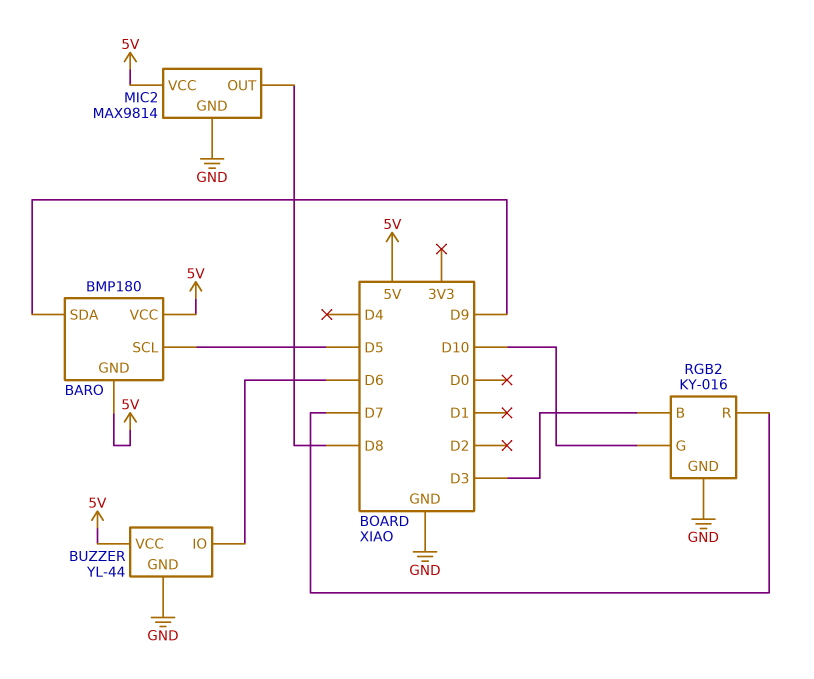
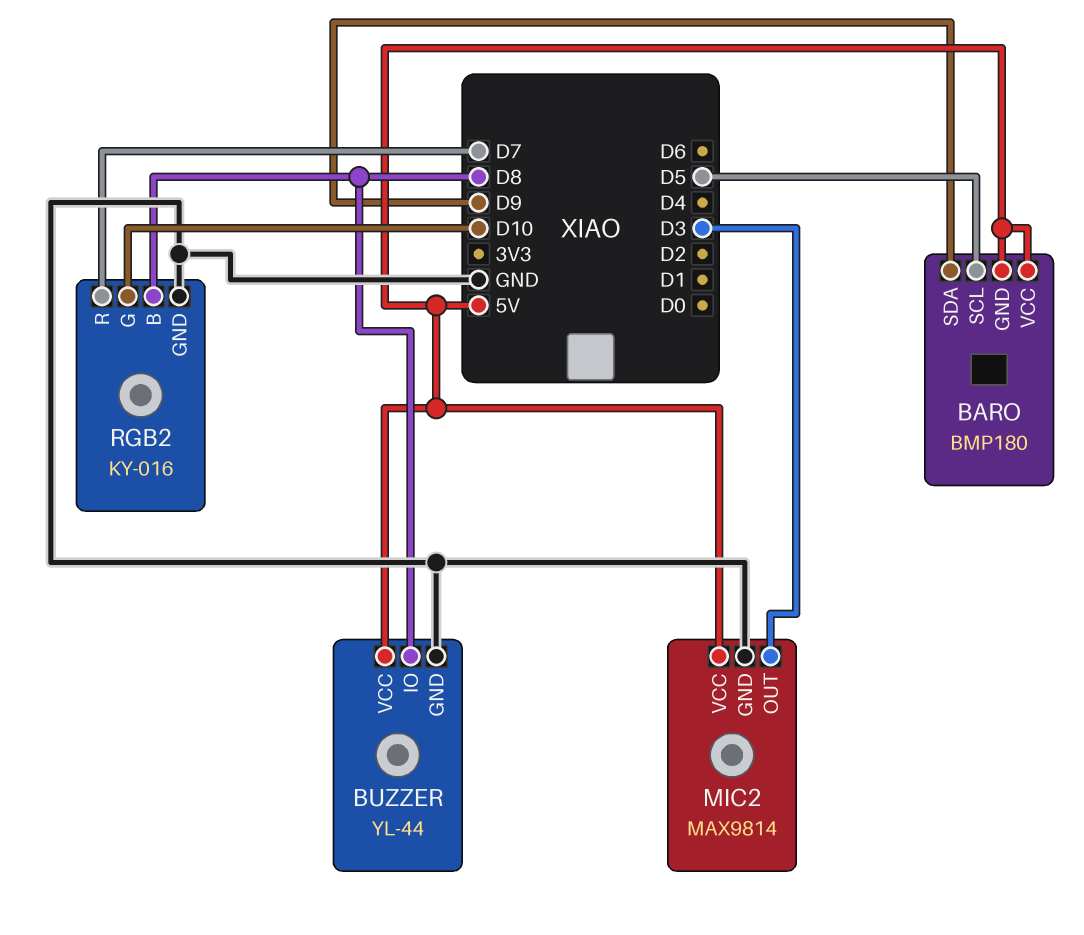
BUZZER pin IO: D6 -> D8
MIC2 pin OUT: D8 -> D3
RGB2 pin B: D3 -> D8

